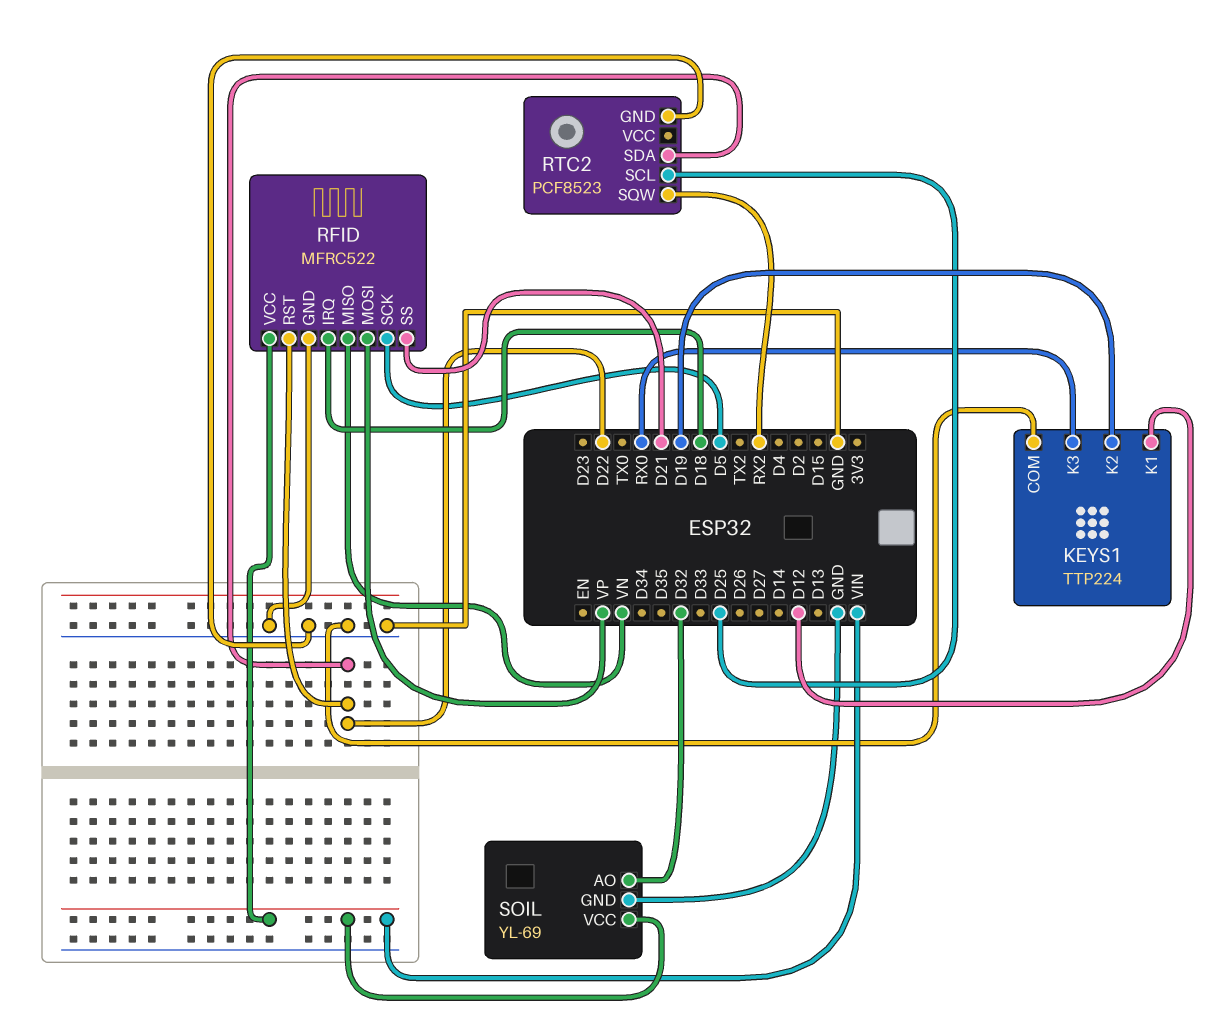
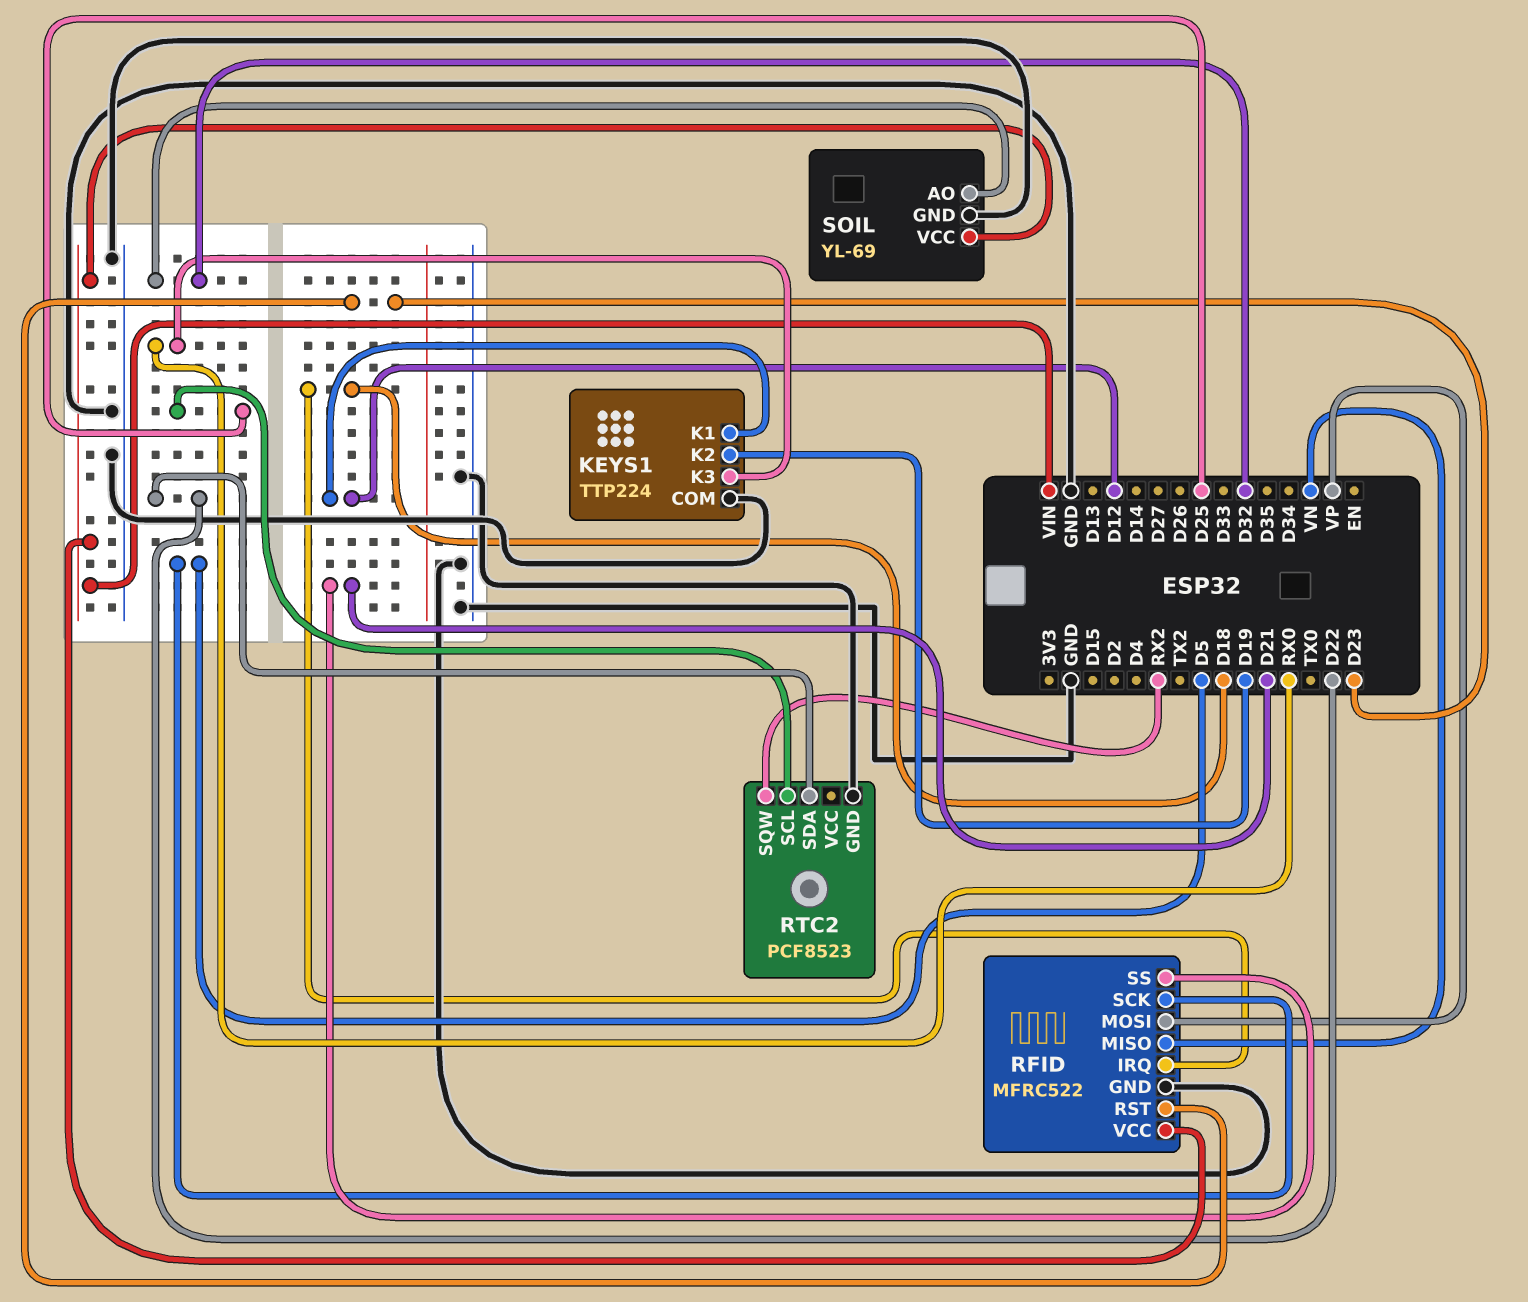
RFID pin RST: D22 -> D23

